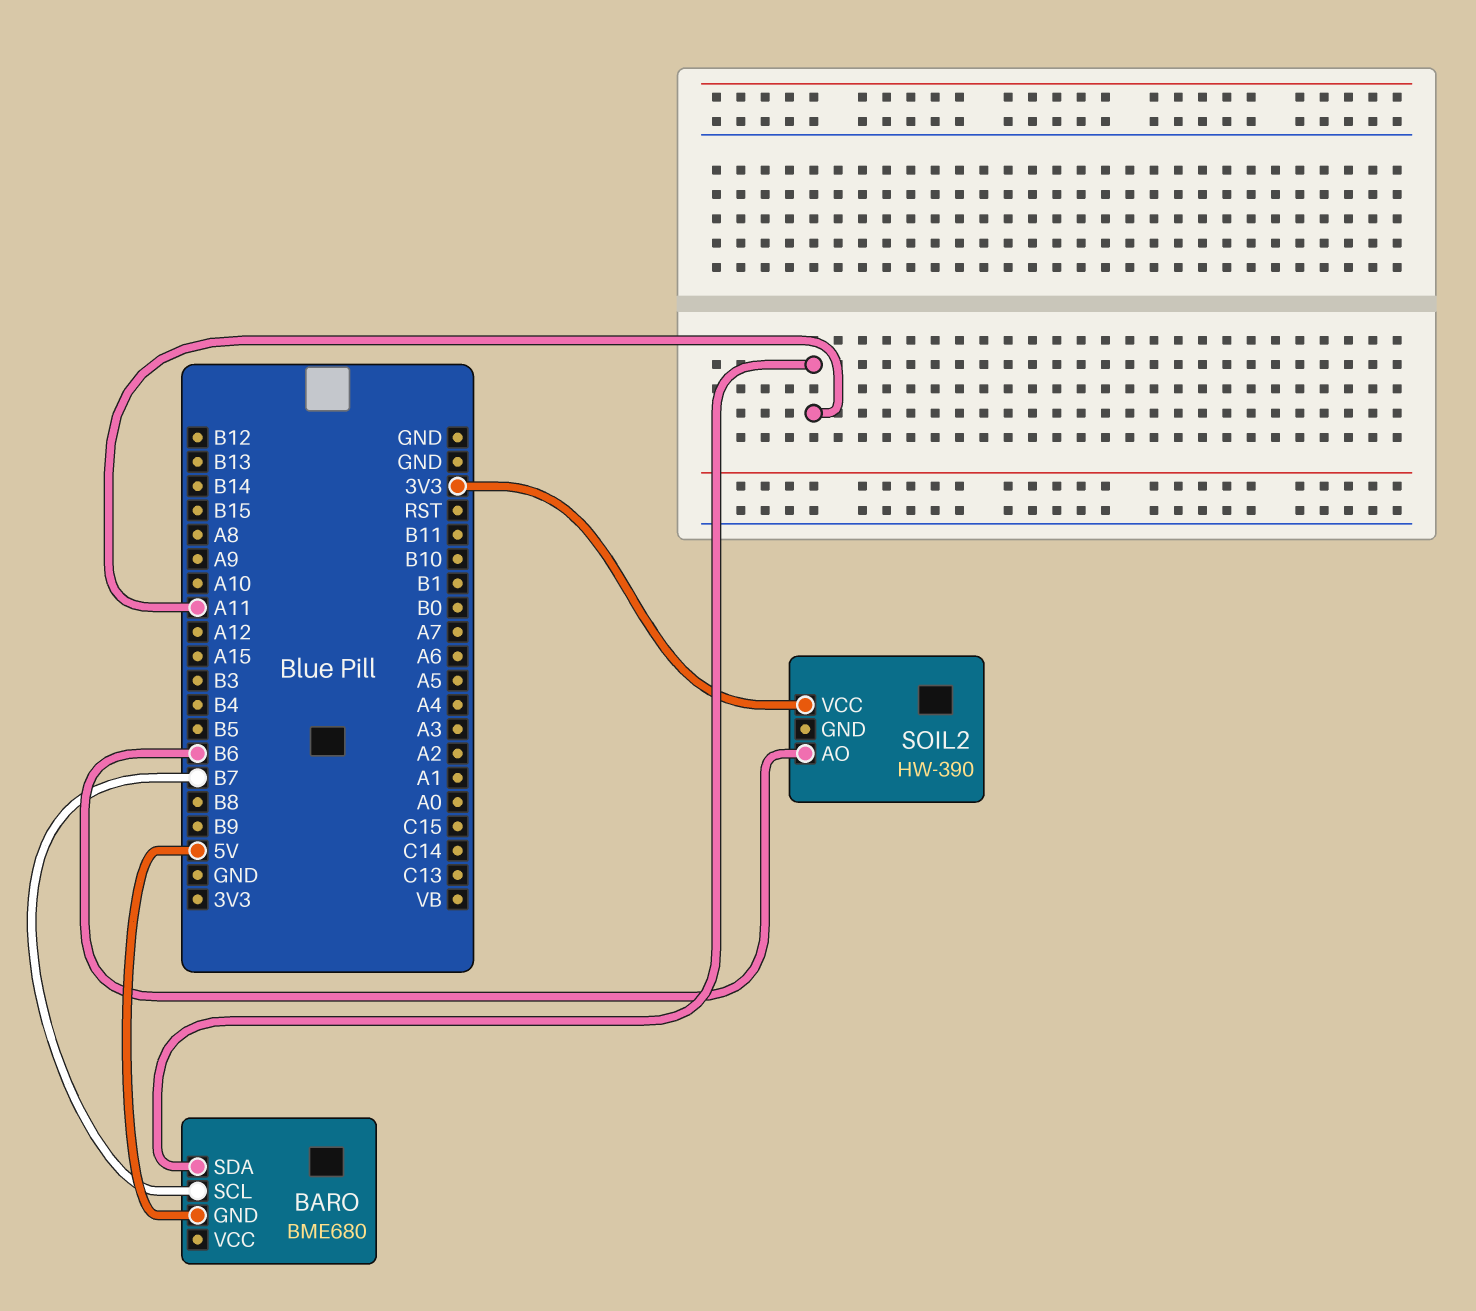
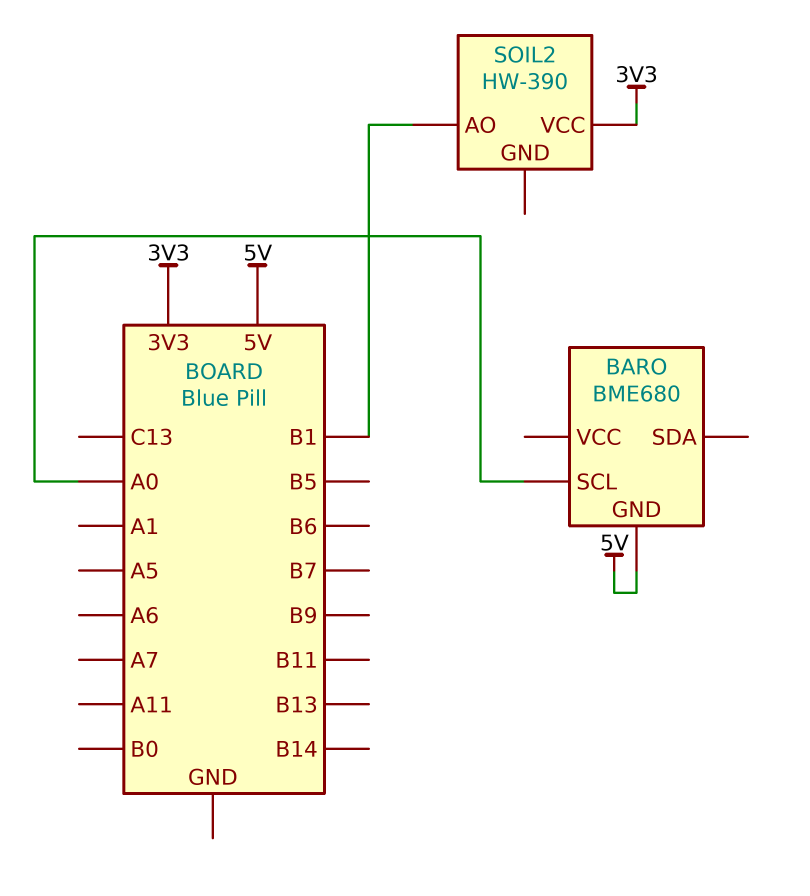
BARO pin SCL: B7 -> A0
BARO pin SDA: A11 -> none
SOIL2 pin AO: B6 -> B1

